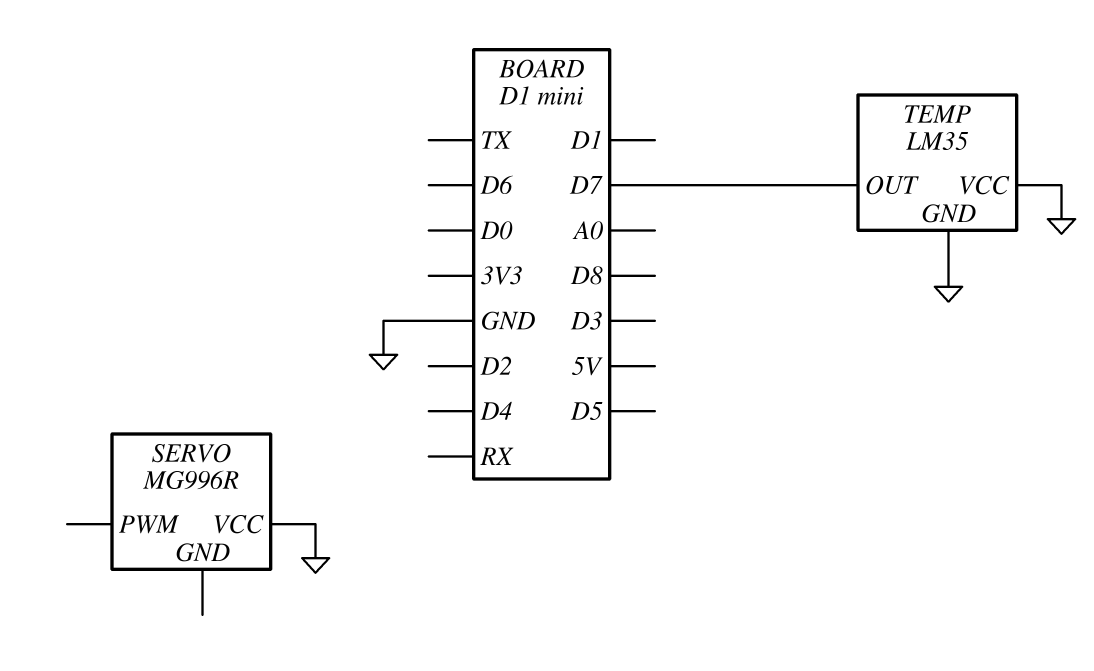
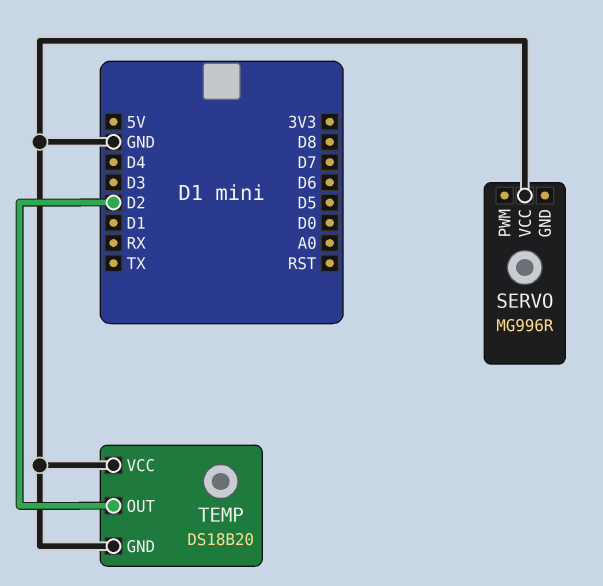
TEMP: LM35 -> DS18B20
TEMP pin OUT: D7 -> D2

